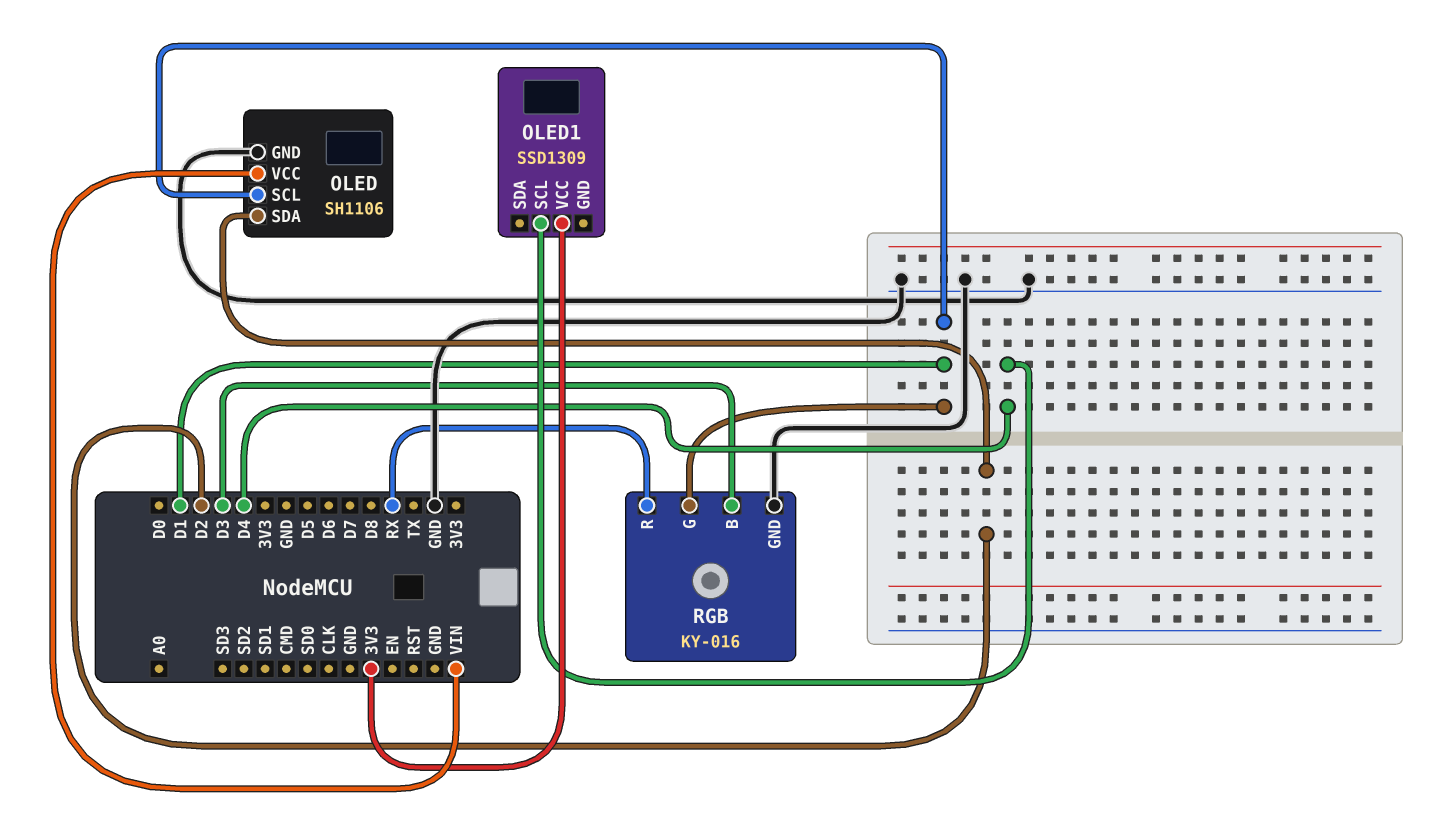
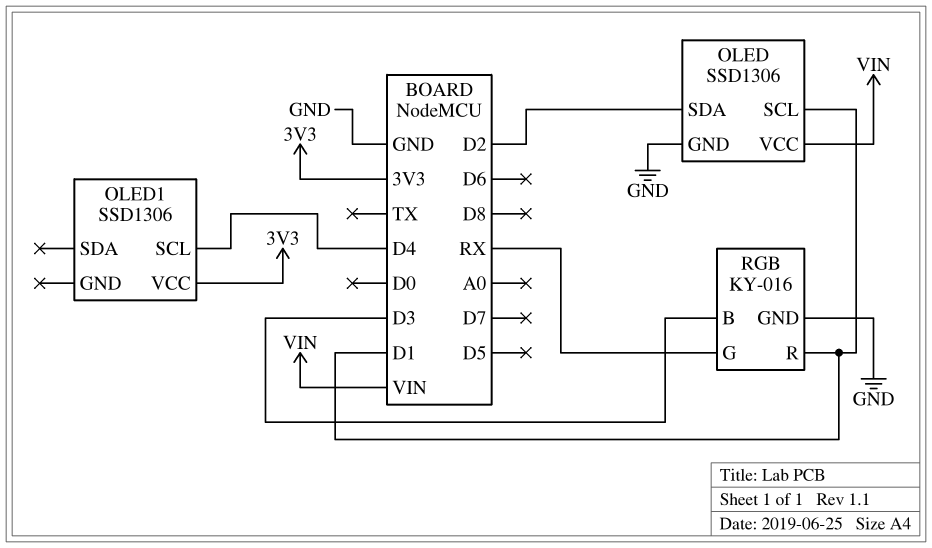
OLED: SH1106 -> SSD1306
OLED1: SSD1309 -> SSD1306
RGB pin G: D1 -> RX
RGB pin R: RX -> D1

